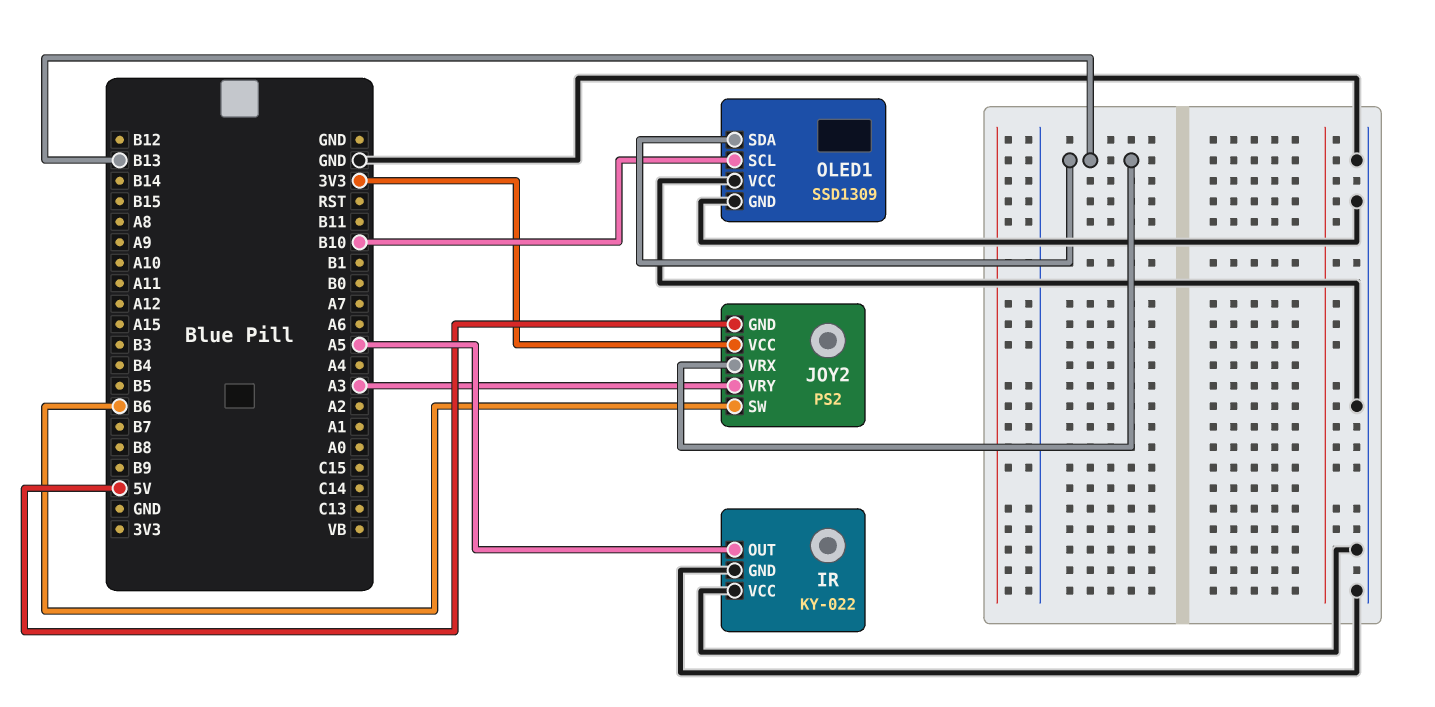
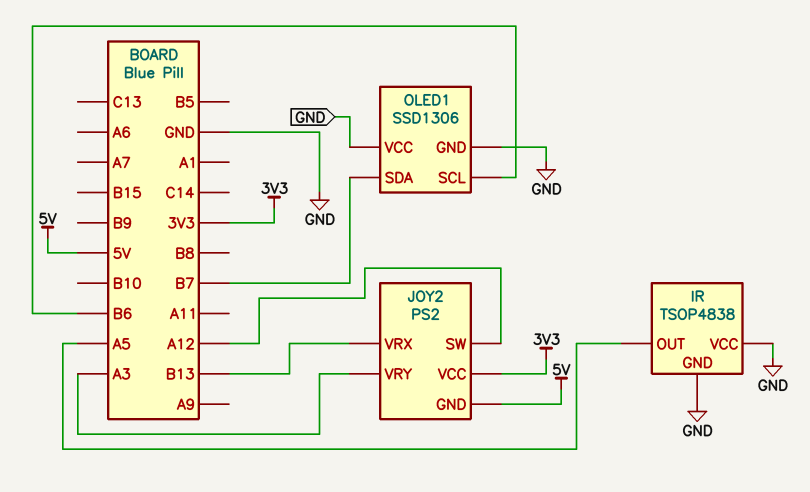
IR: KY-022 -> TSOP4838
JOY2 pin SW: B6 -> A12
OLED1: SSD1309 -> SSD1306
OLED1 pin SCL: B10 -> B6
OLED1 pin SDA: B13 -> B7

